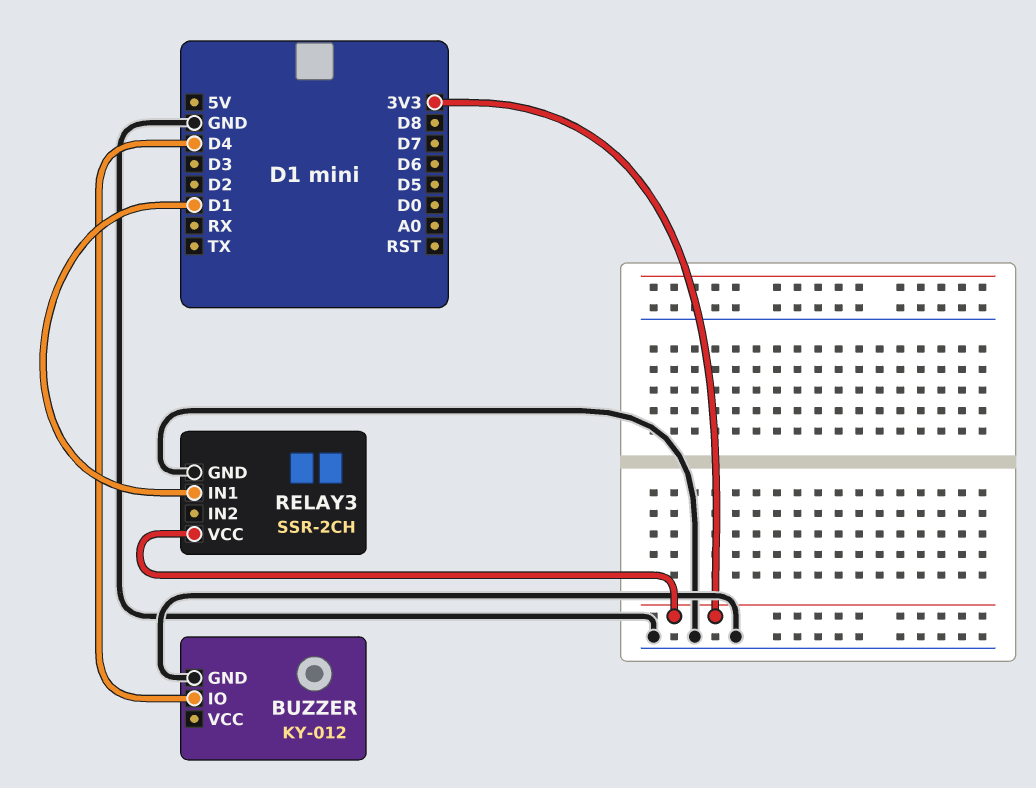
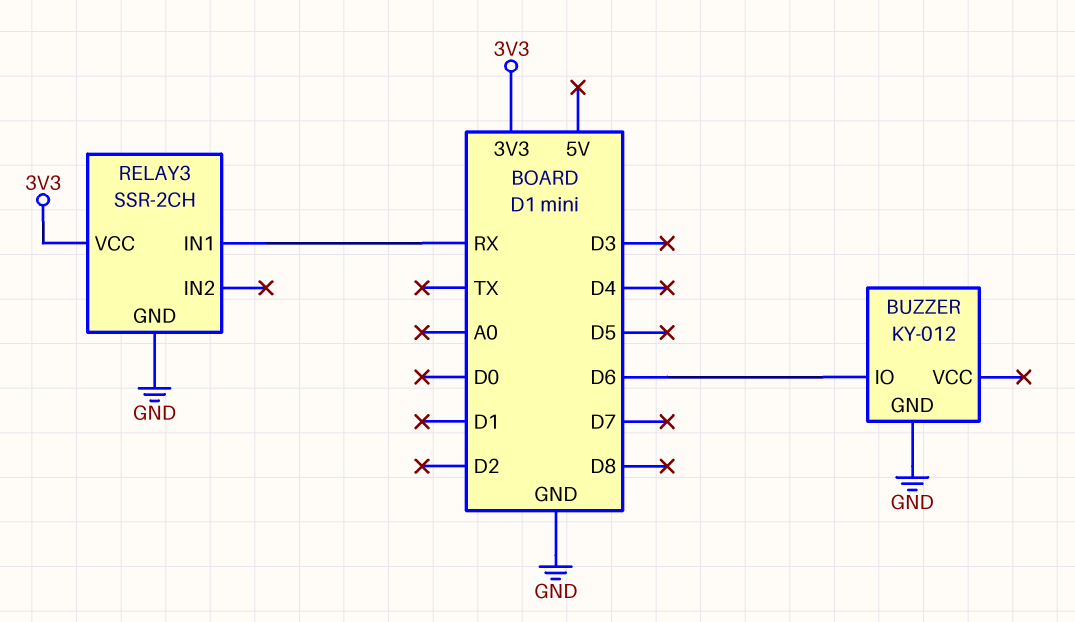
BUZZER pin IO: D4 -> D6
RELAY3 pin IN1: D1 -> RX

